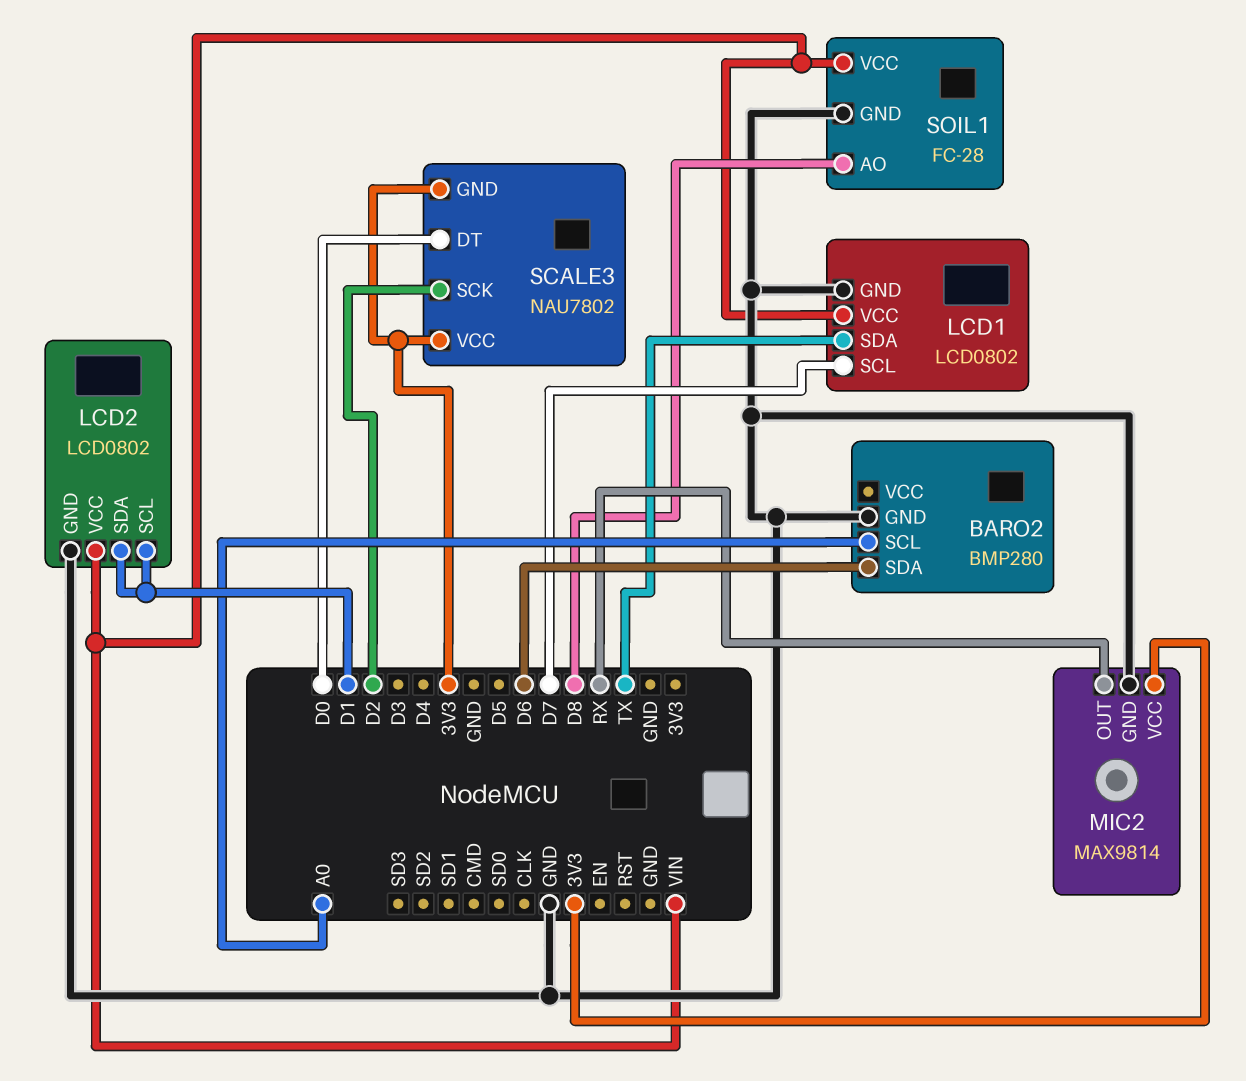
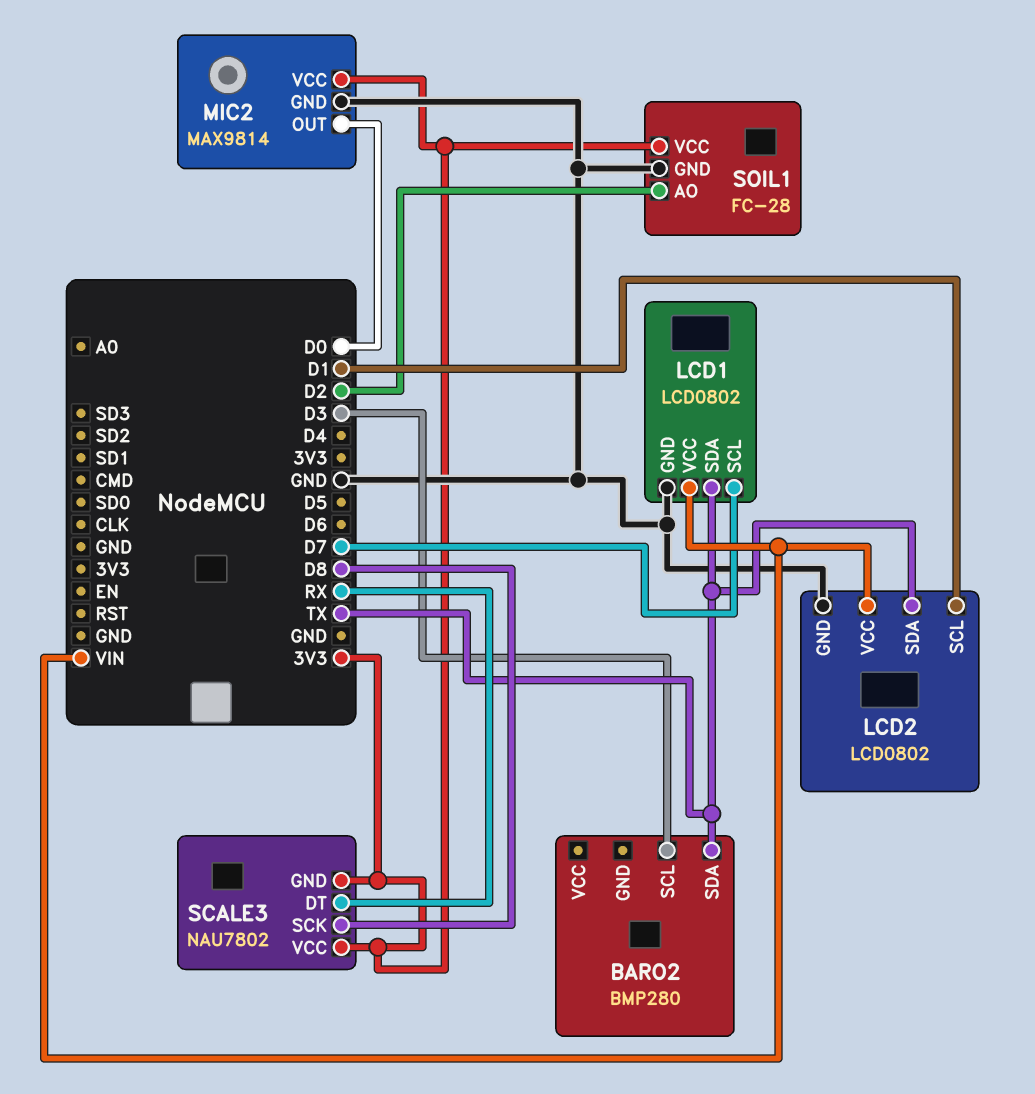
BARO2 pin GND: GND -> none
BARO2 pin SCL: A0 -> D3
BARO2 pin SDA: D6 -> TX
LCD2 pin SDA: D1 -> TX
MIC2 pin OUT: RX -> D0
SCALE3 pin DT: D0 -> RX
SCALE3 pin SCK: D2 -> D8
SOIL1 pin AO: D8 -> D2
SOIL1 pin VCC: VIN -> 3V3

